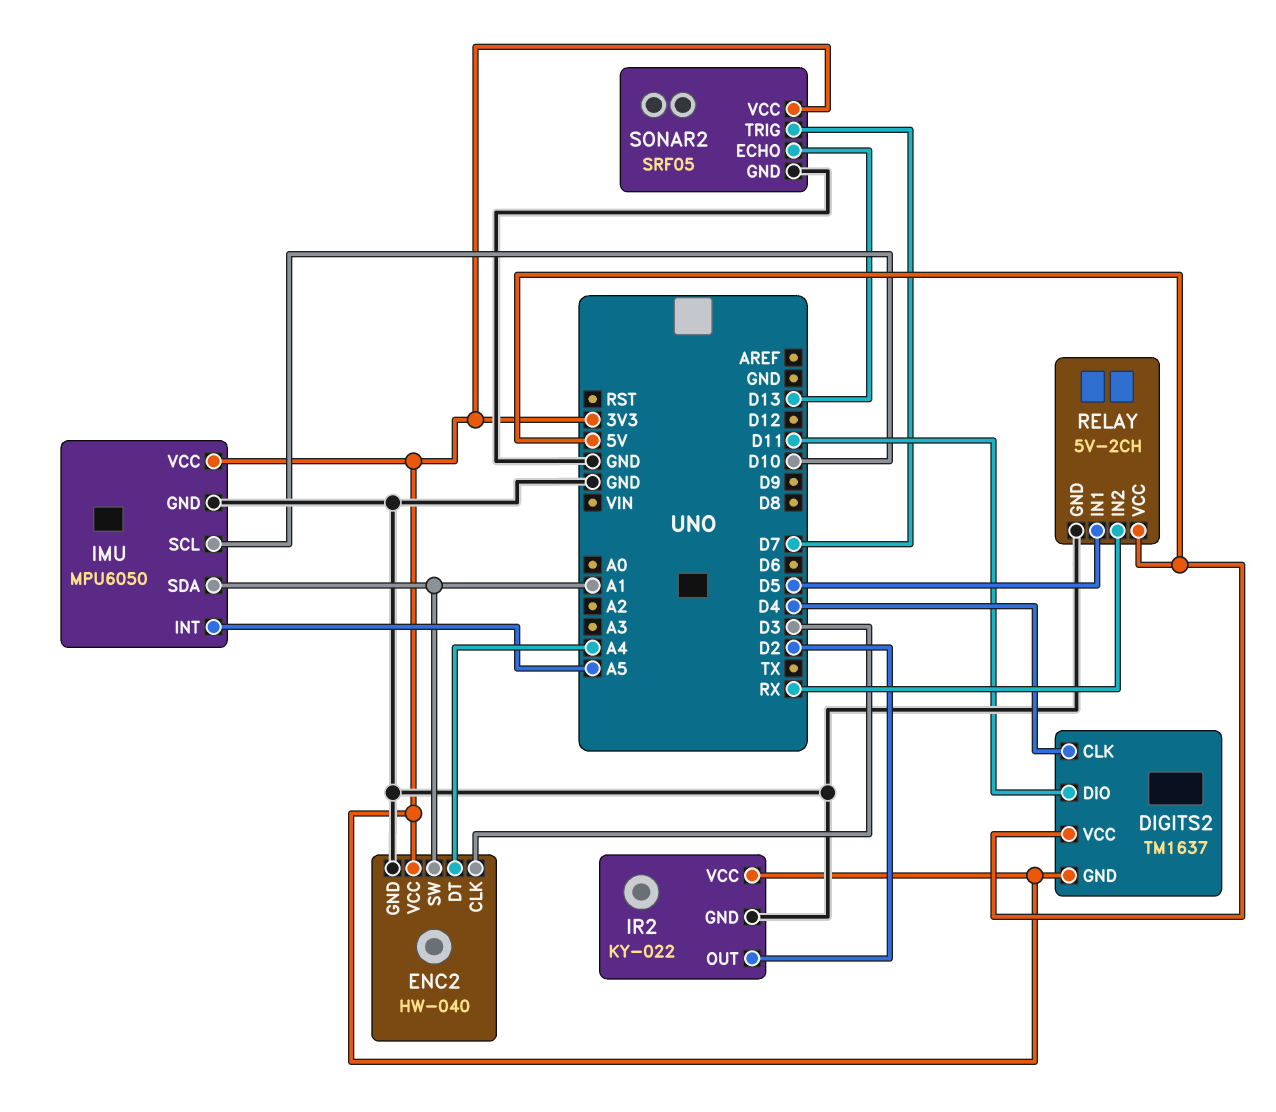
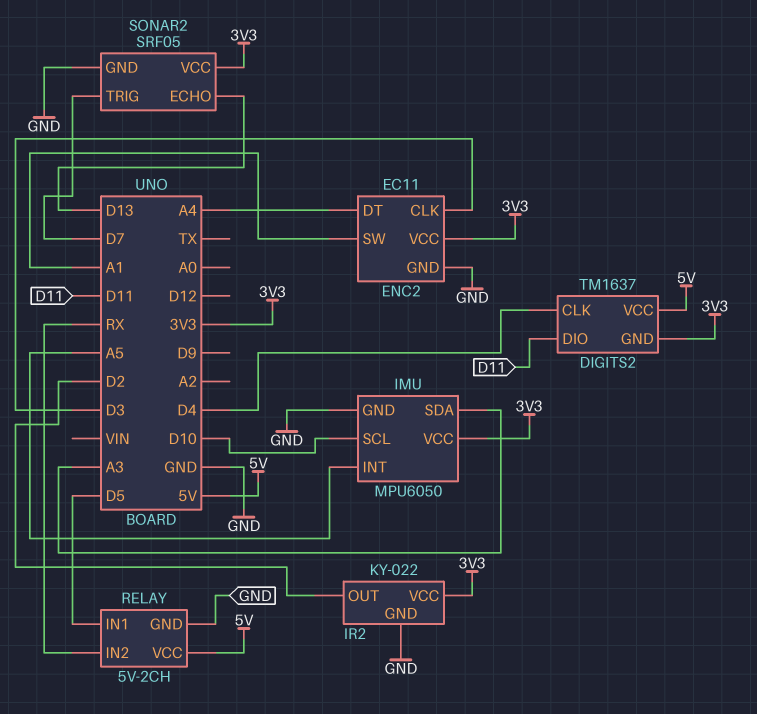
ENC2: HW-040 -> EC11
IMU pin SDA: A1 -> A3

